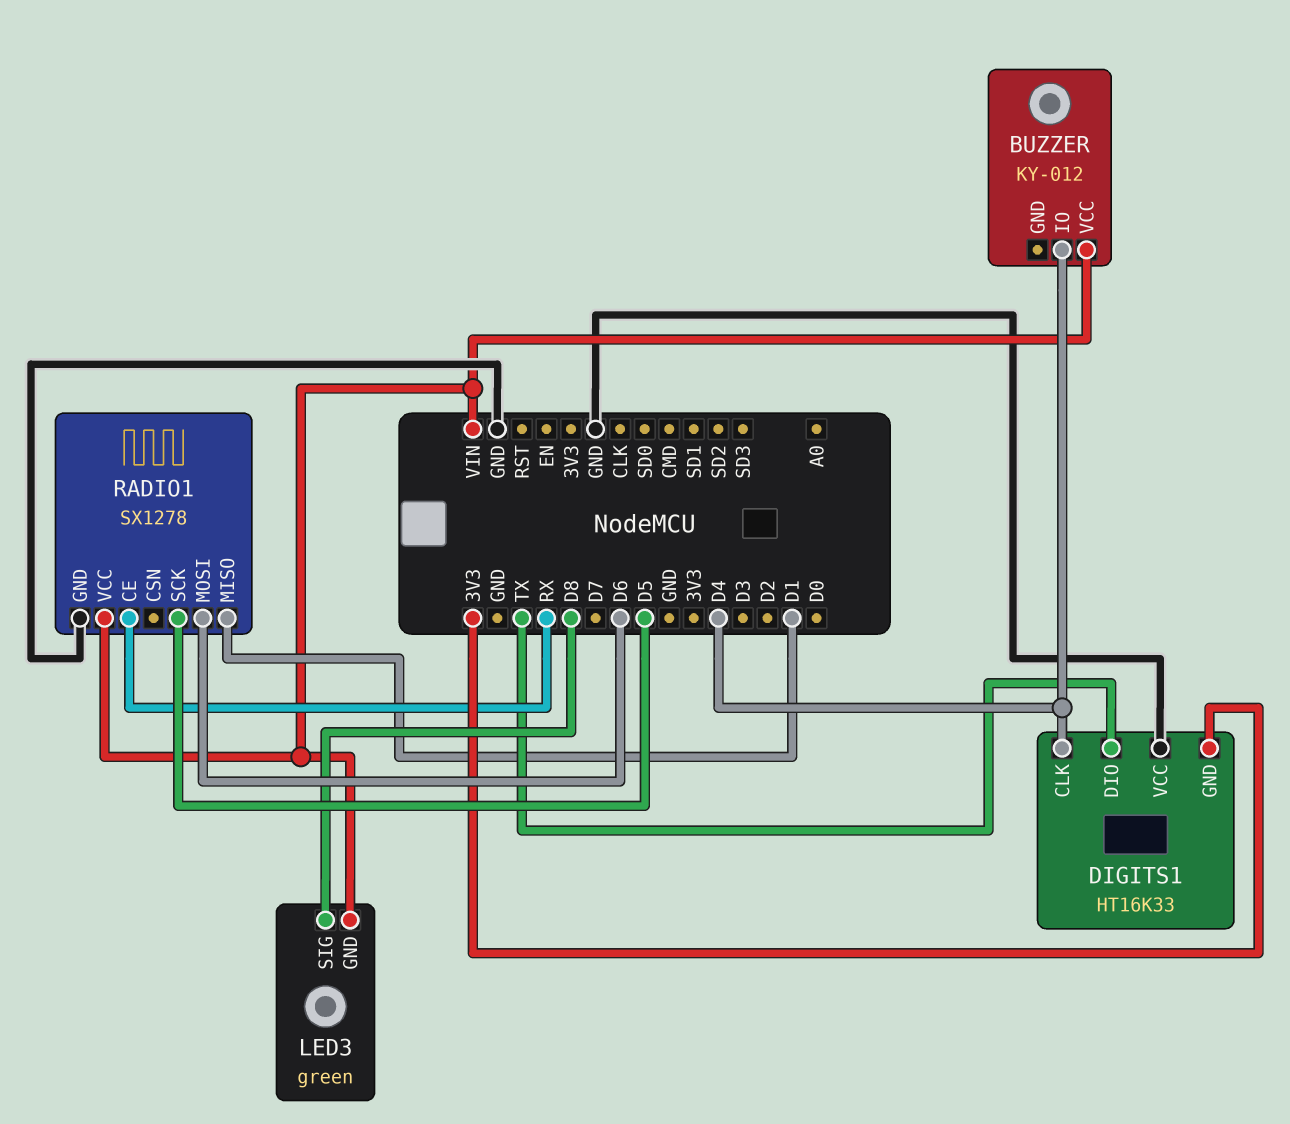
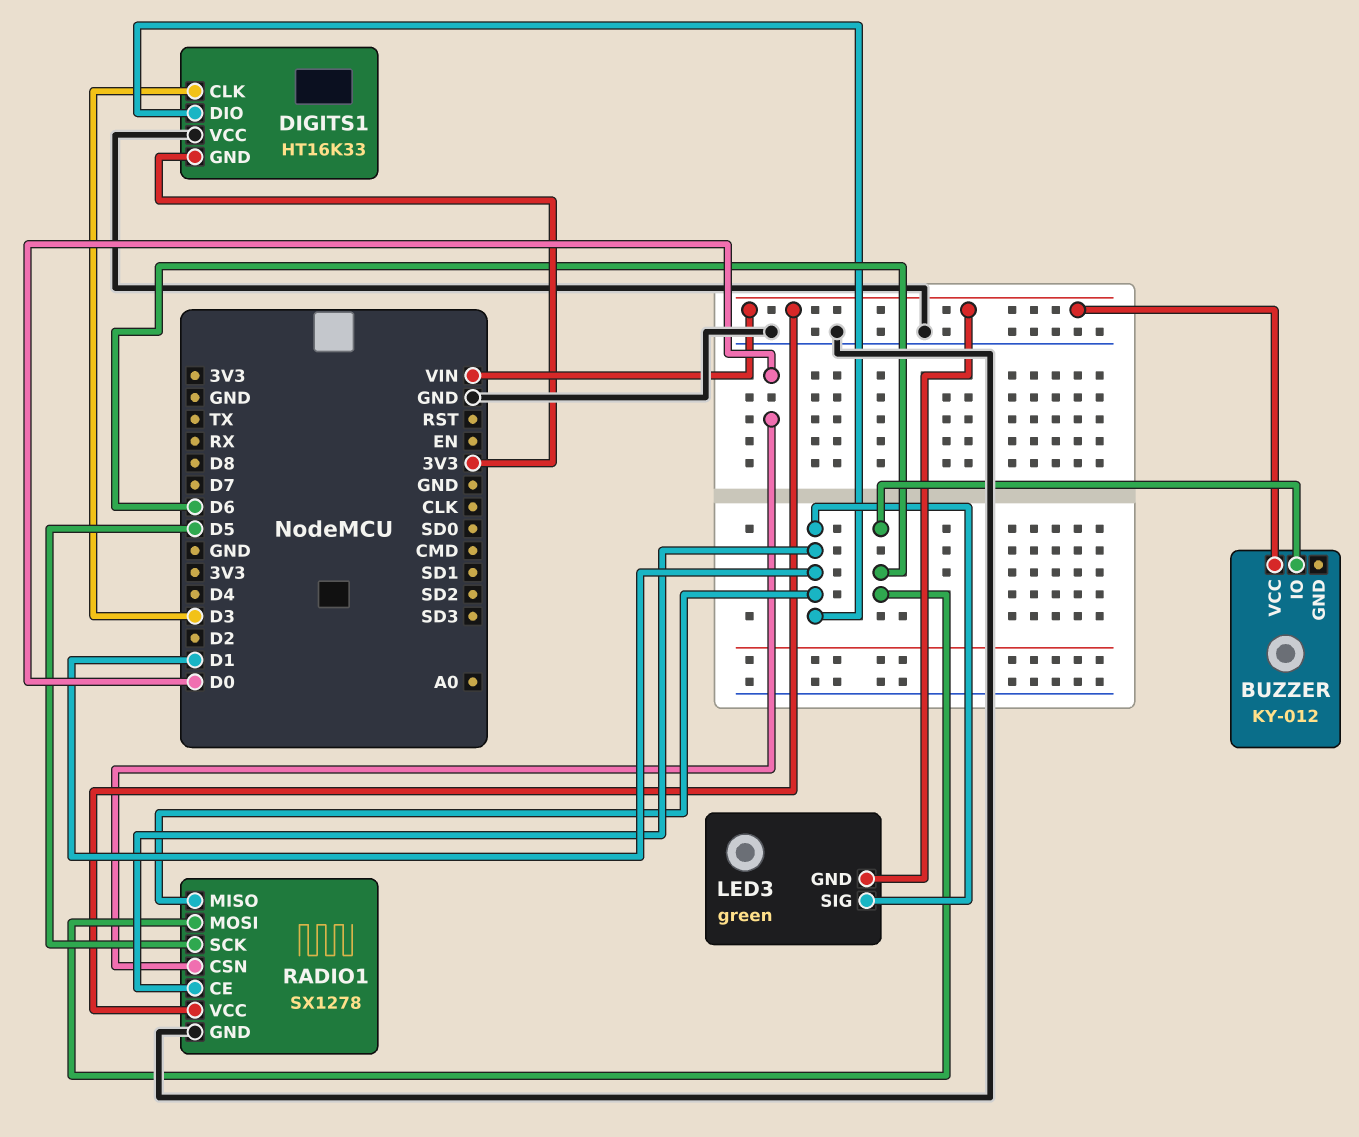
BUZZER pin IO: D4 -> D6
DIGITS1 pin CLK: D4 -> D3
DIGITS1 pin DIO: TX -> D1
LED3 pin SIG: D8 -> D1
RADIO1 pin CE: RX -> D1
RADIO1 pin CSN: none -> D0

